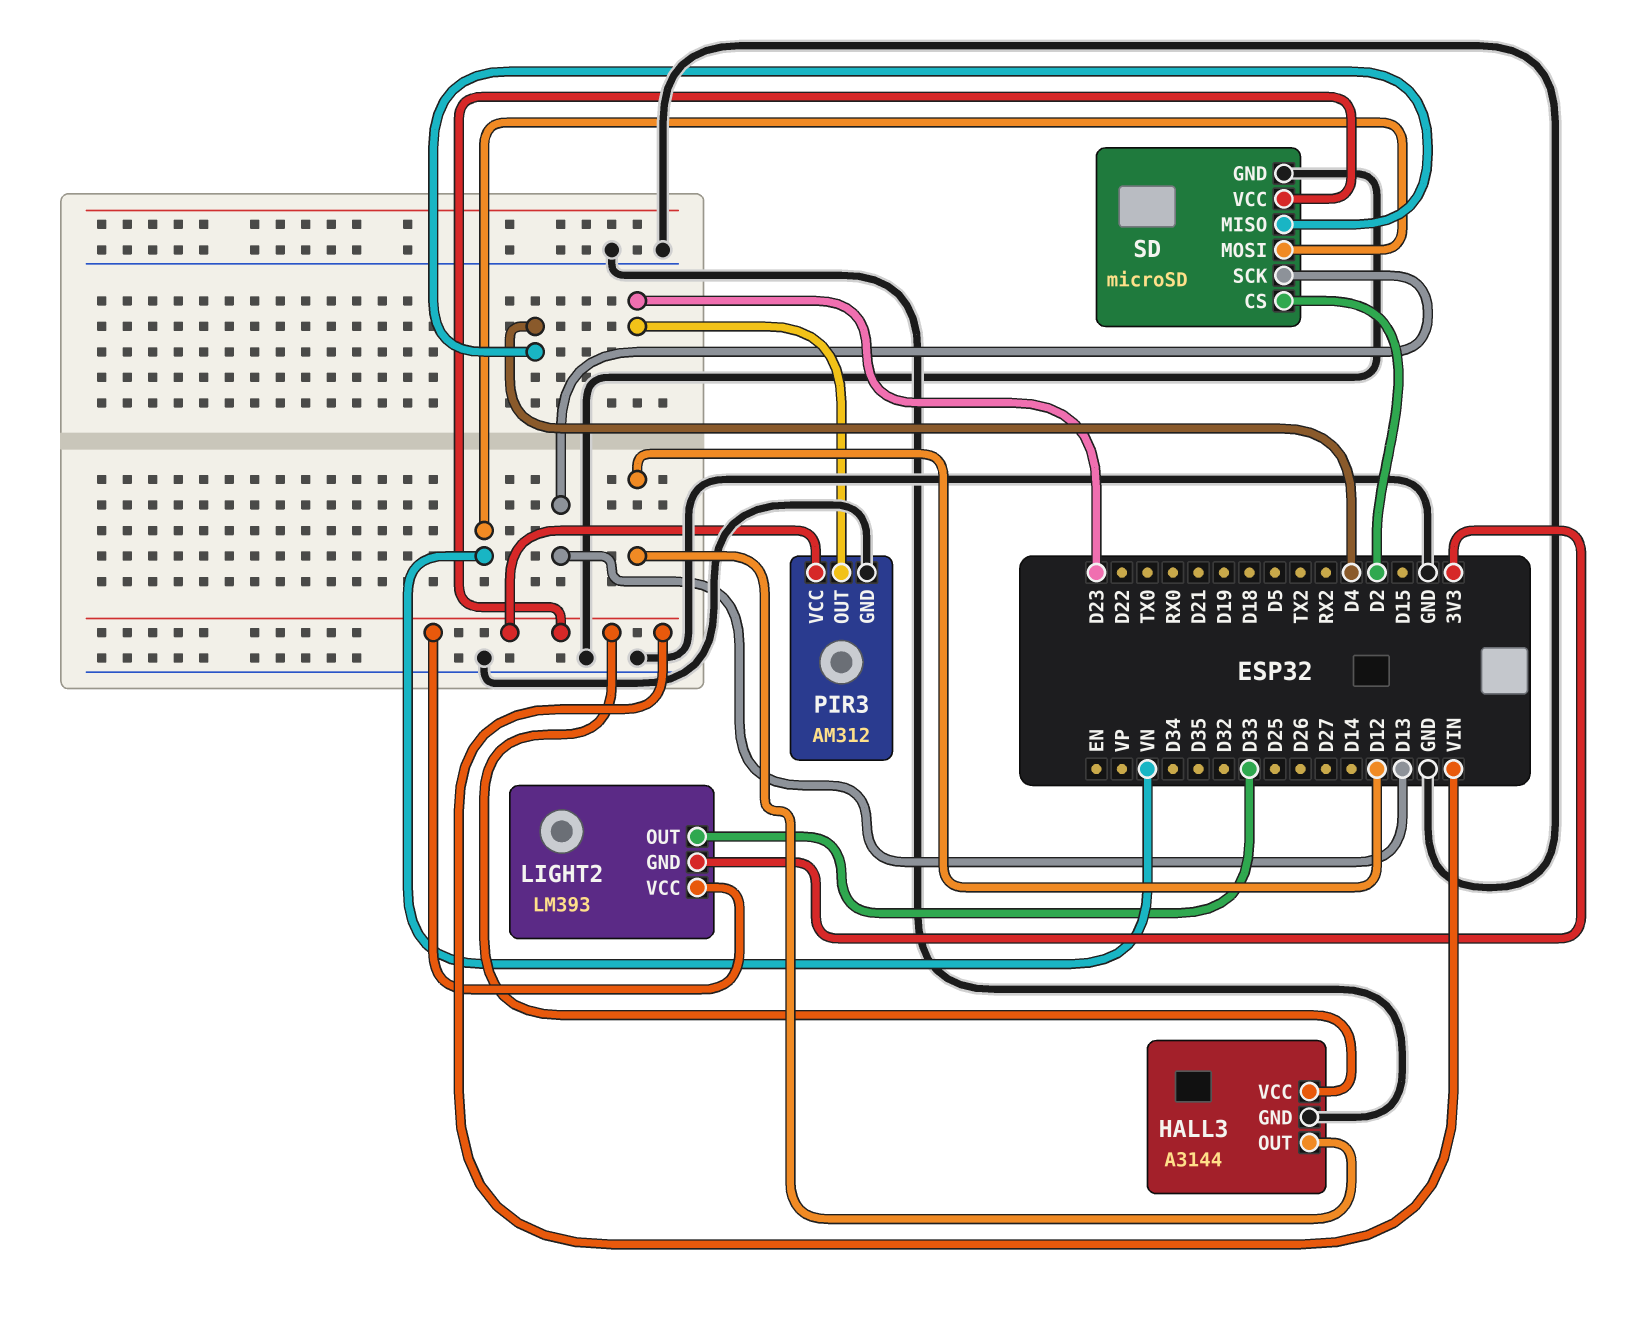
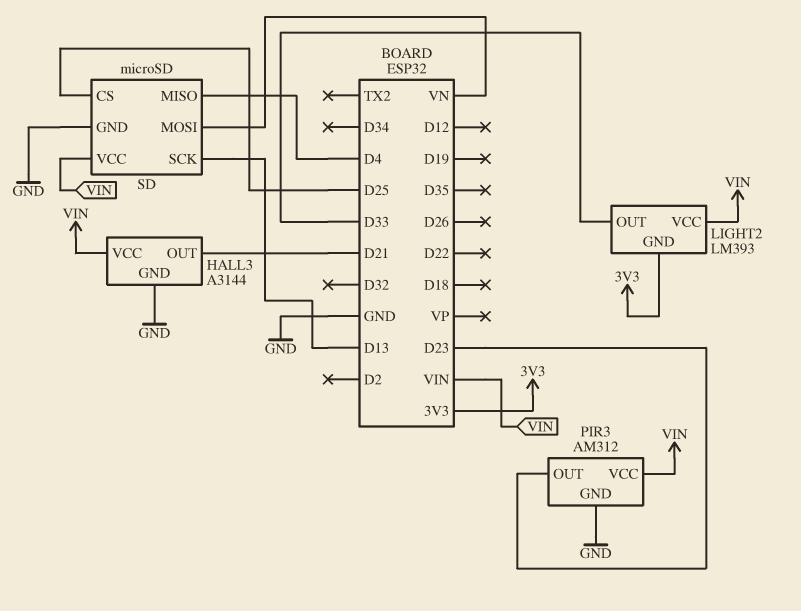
HALL3 pin OUT: D12 -> D21
SD pin CS: D2 -> D25

